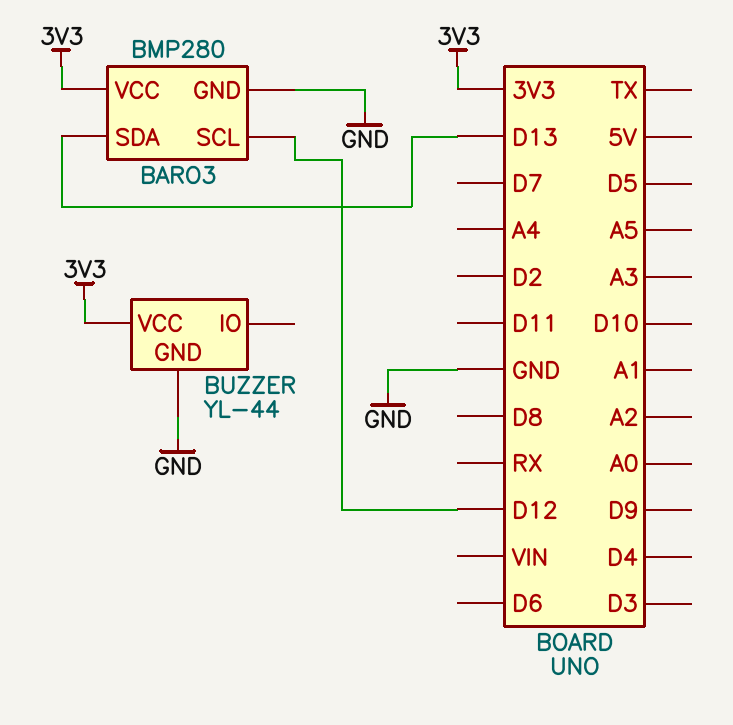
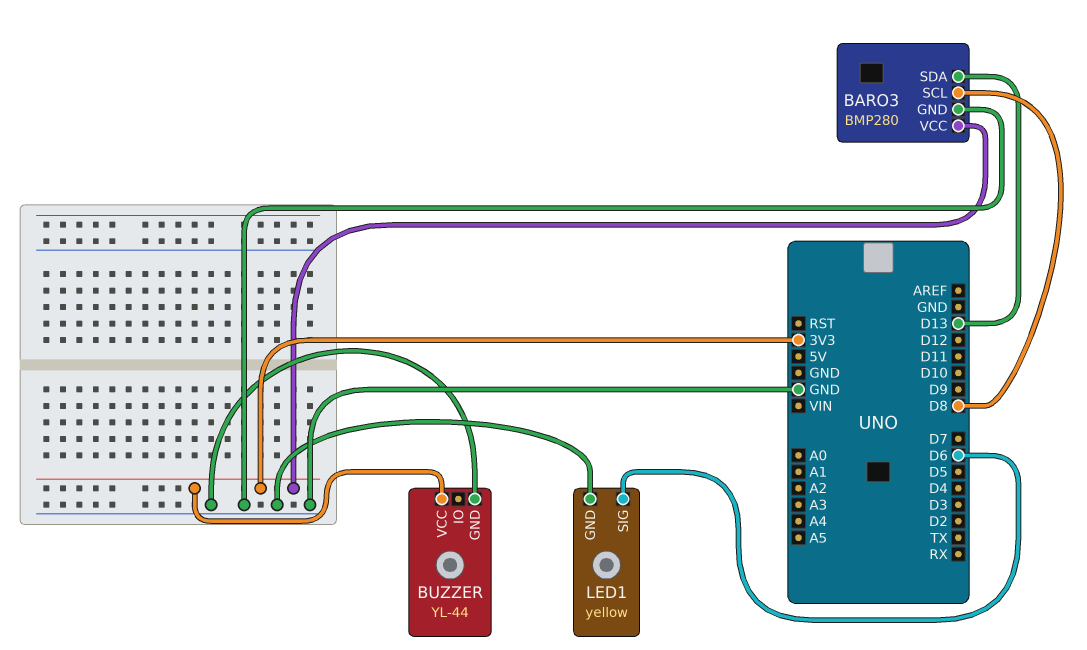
BARO3 pin SCL: D12 -> D8
LED1: none -> yellow
LED1 pin GND: none -> GND
LED1 pin SIG: none -> D6

